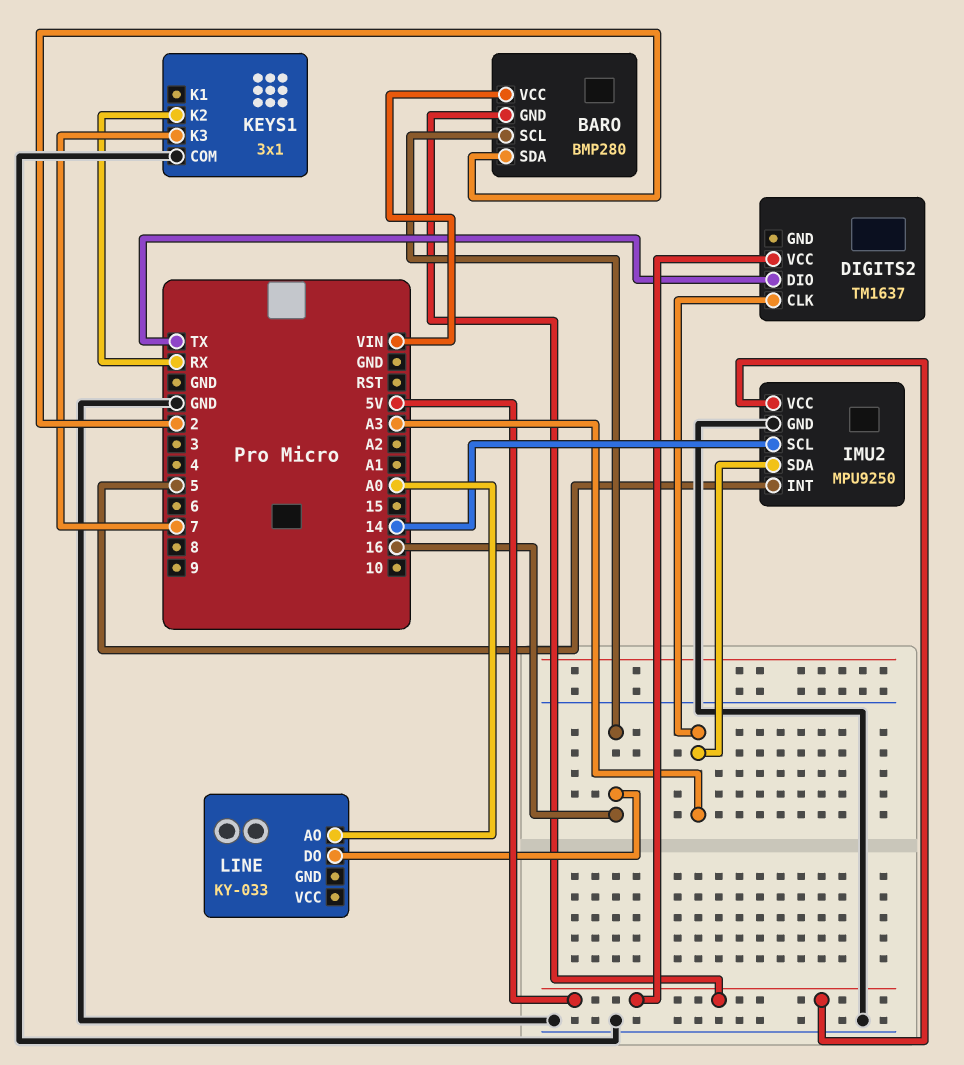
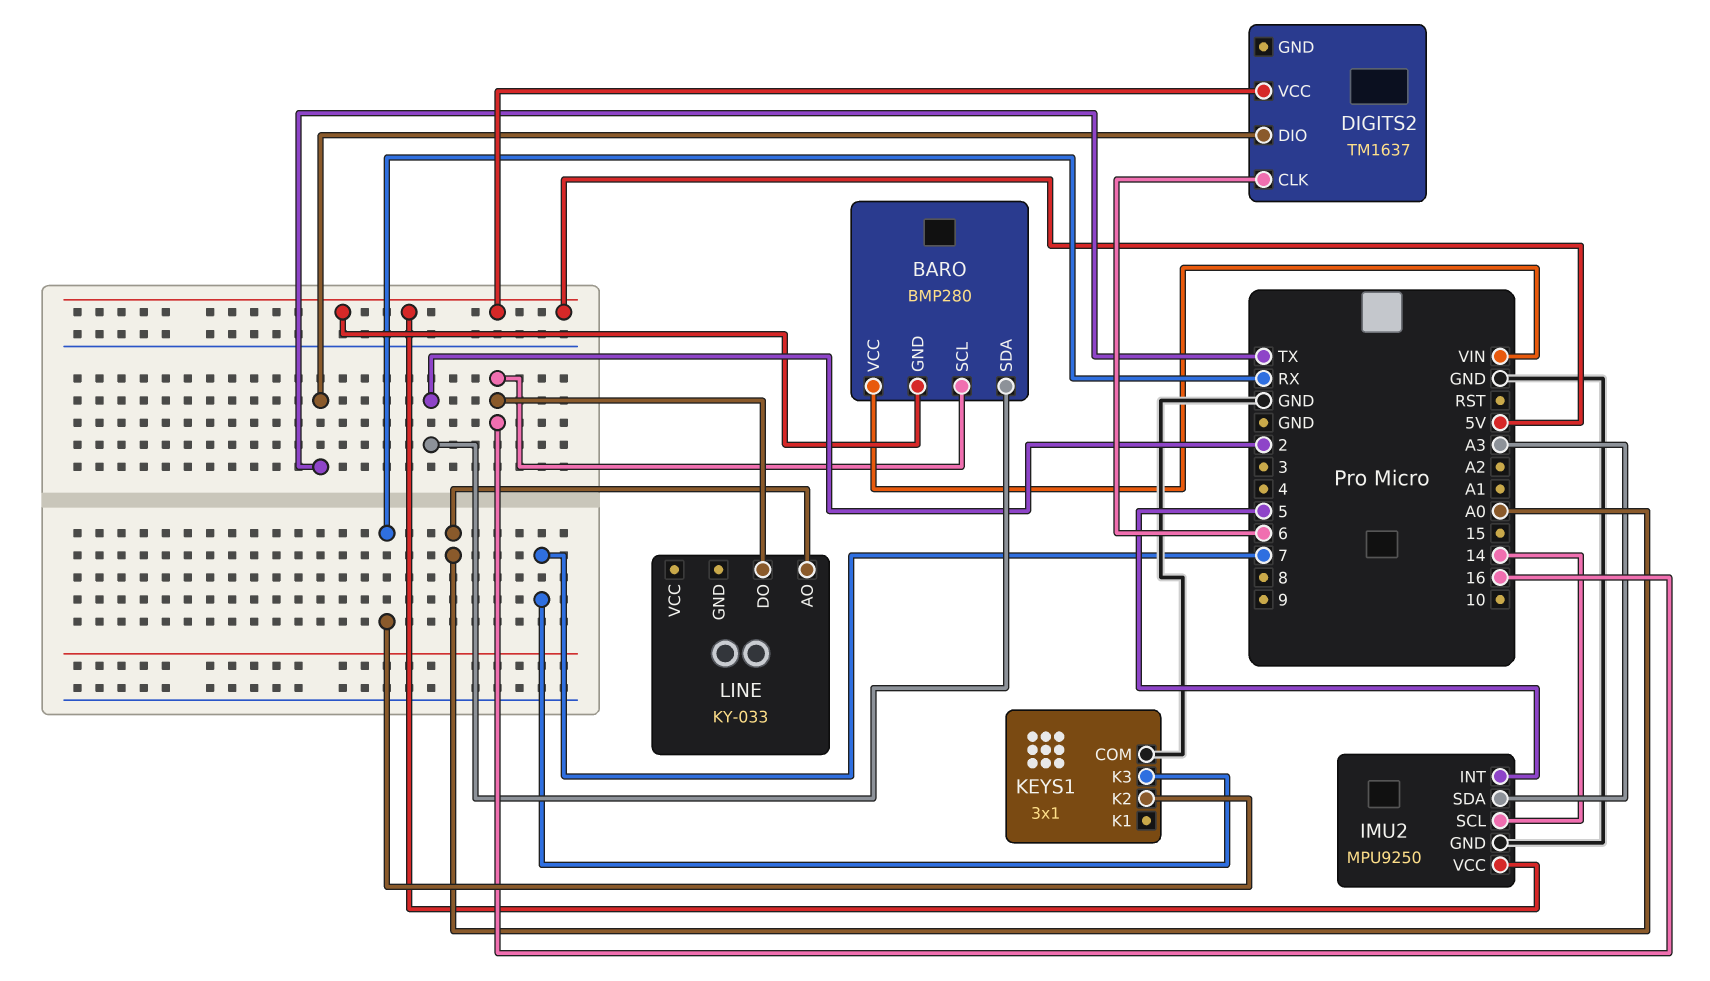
DIGITS2 pin CLK: A3 -> 6

